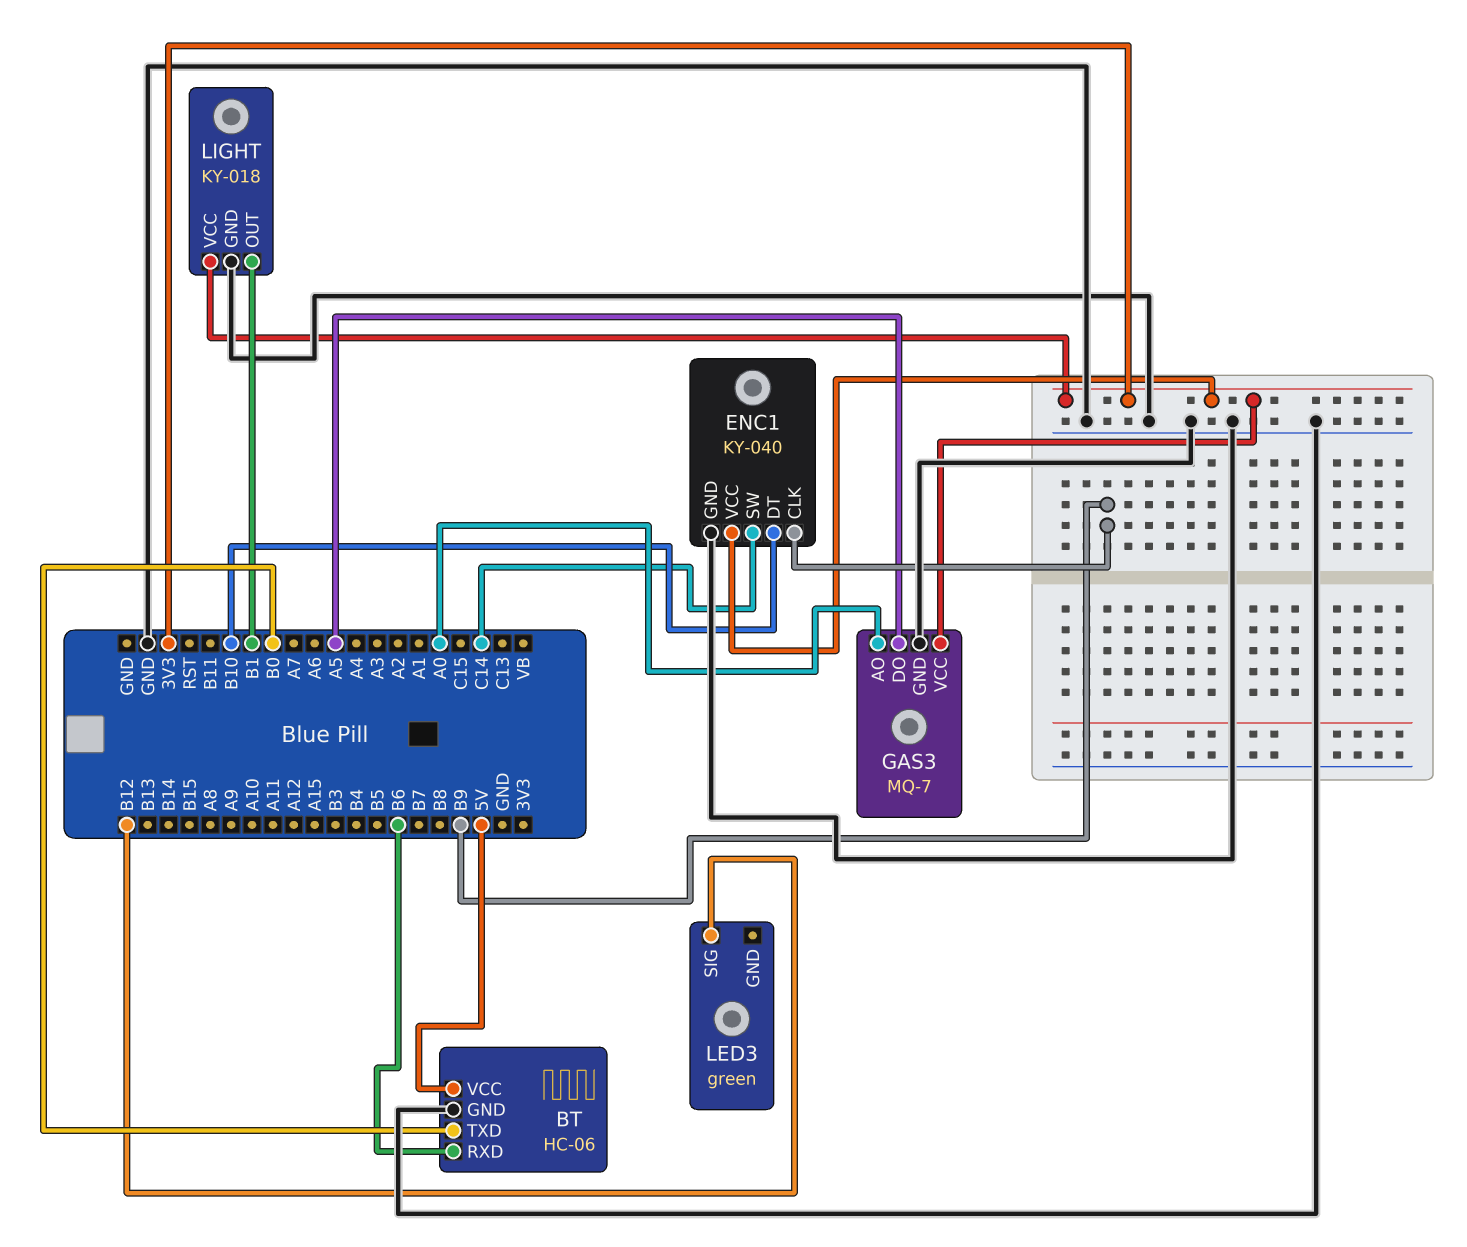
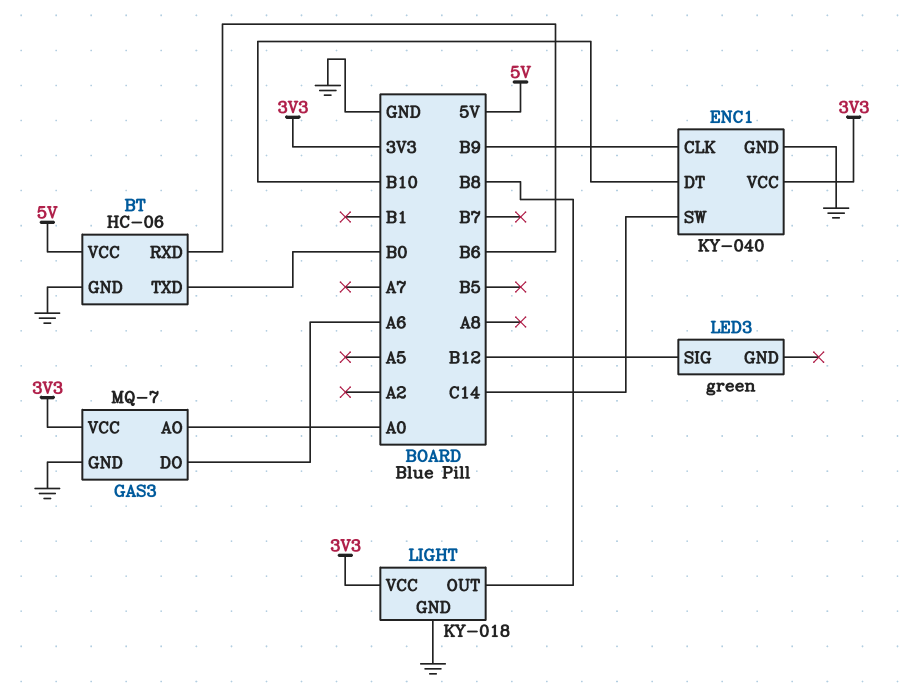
GAS3 pin DO: A5 -> A6
LIGHT pin OUT: B1 -> B8

